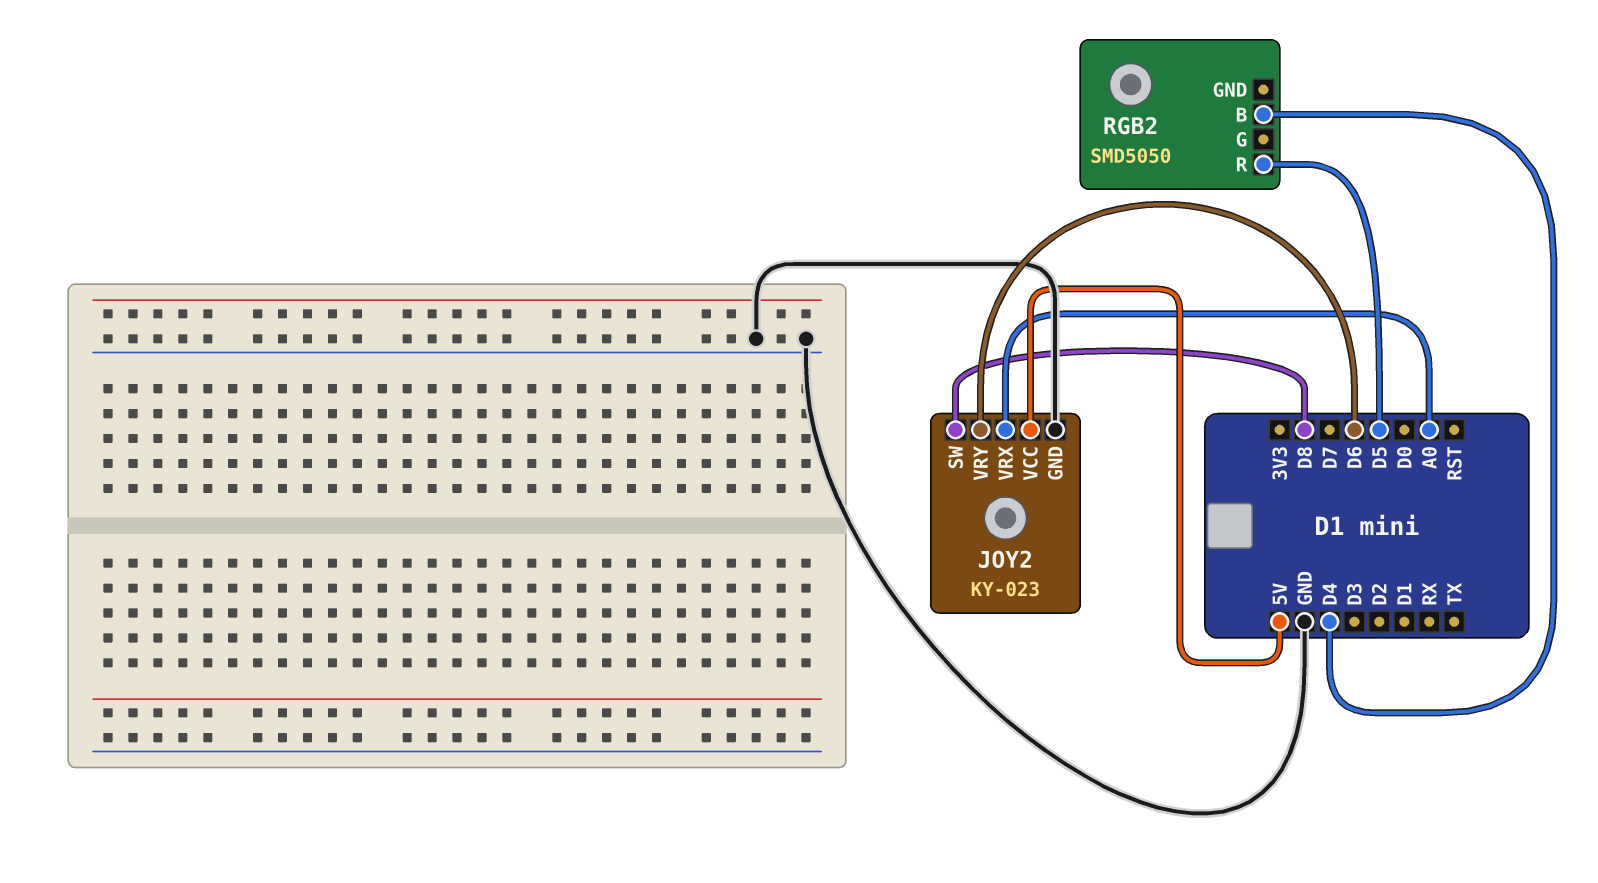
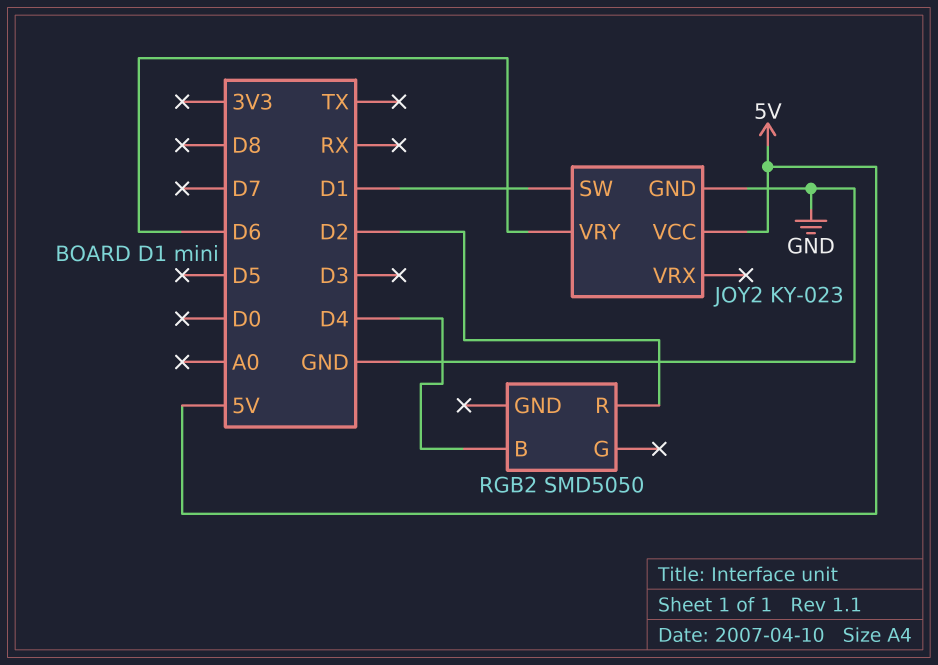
JOY2 pin SW: D8 -> D1
JOY2 pin VRX: A0 -> none
RGB2 pin R: D5 -> D2

